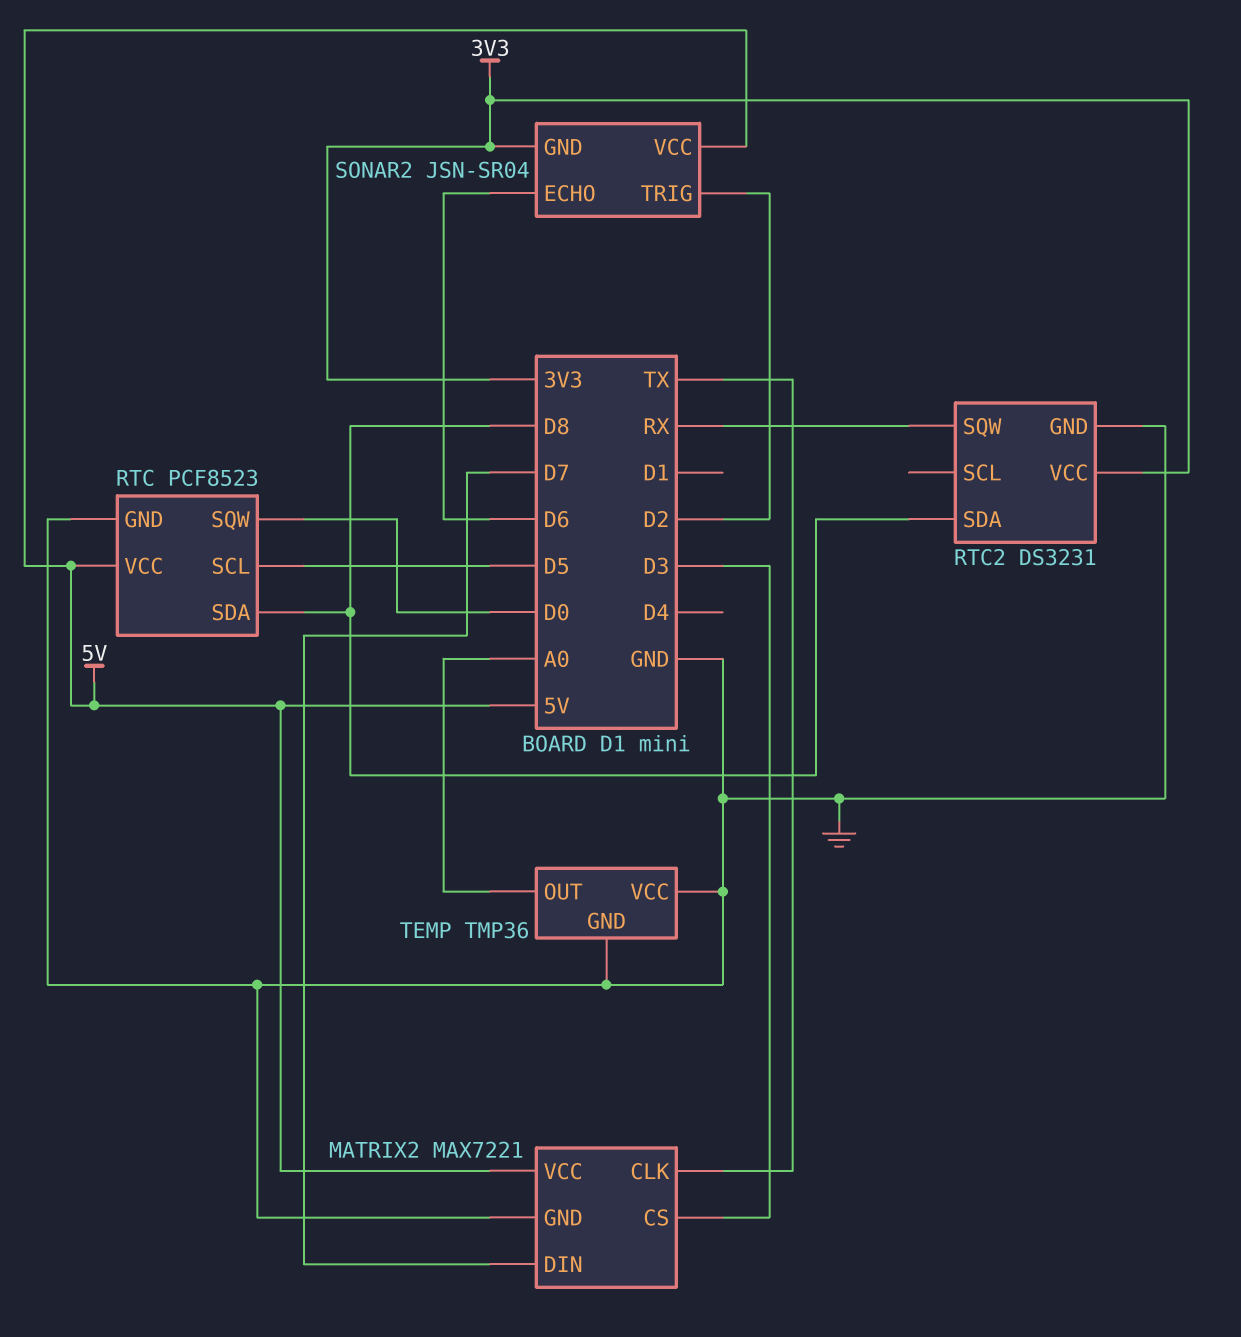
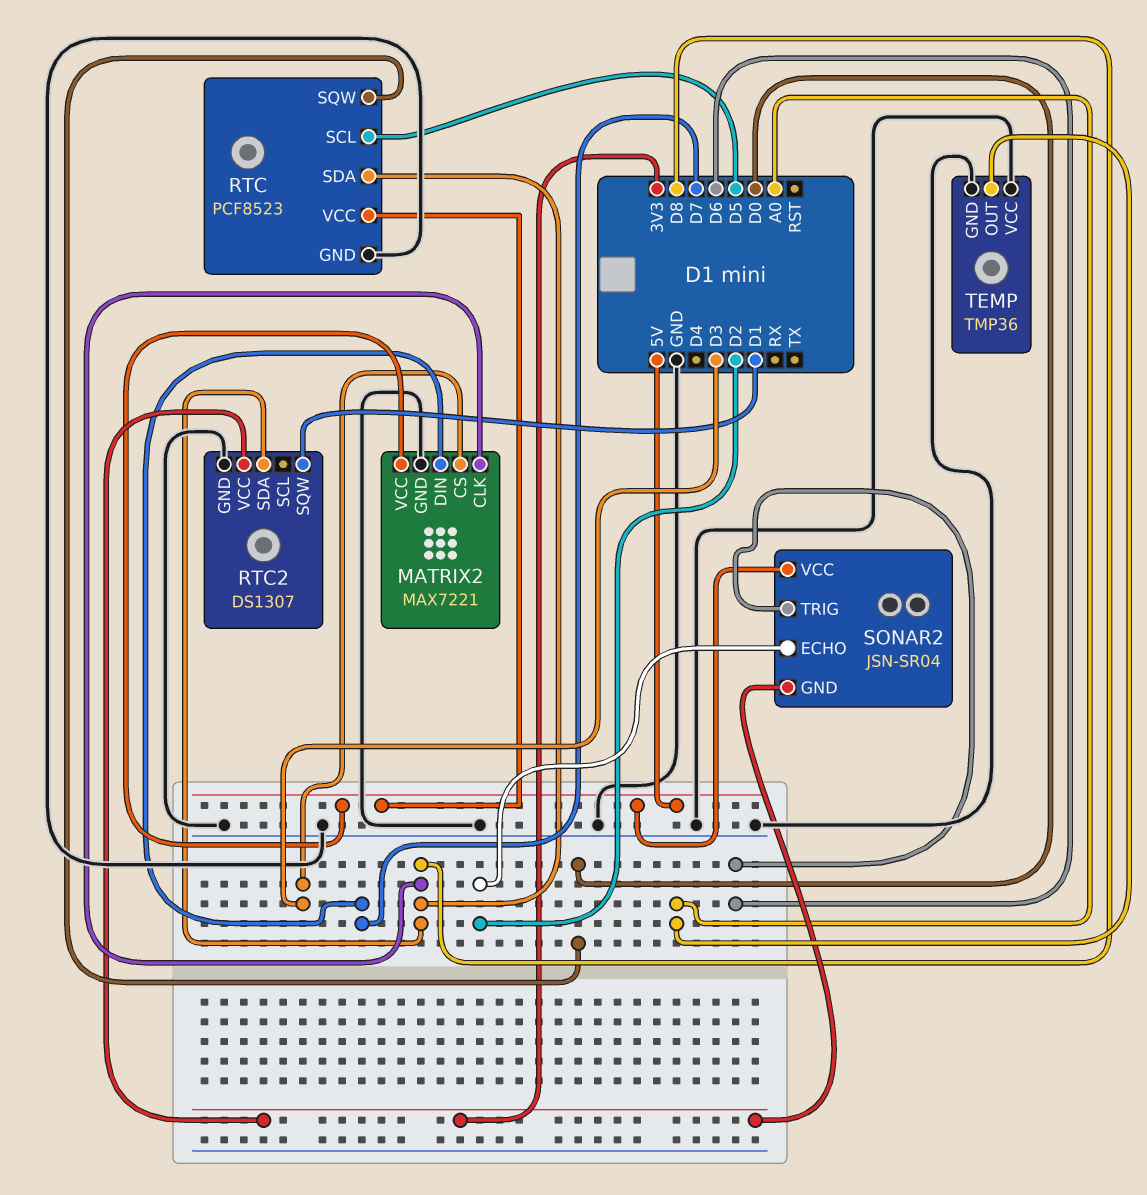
MATRIX2 pin CLK: TX -> D8
RTC2: DS3231 -> DS1307
RTC2 pin SQW: RX -> D1
SONAR2 pin ECHO: D6 -> D2
SONAR2 pin TRIG: D2 -> D6

